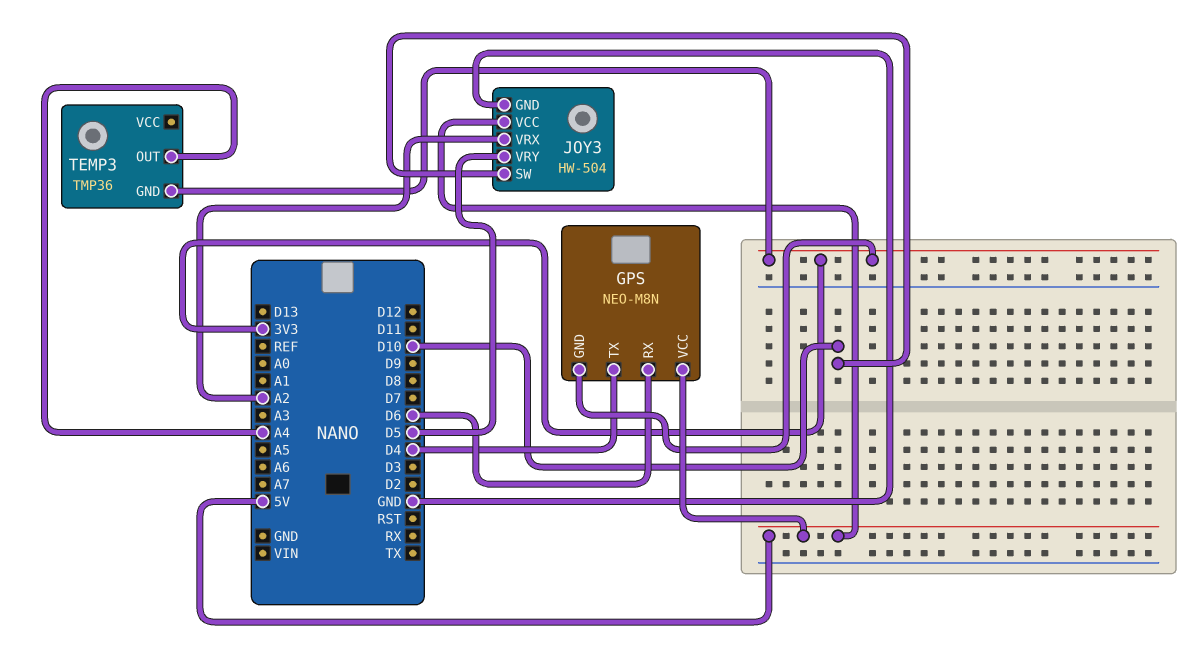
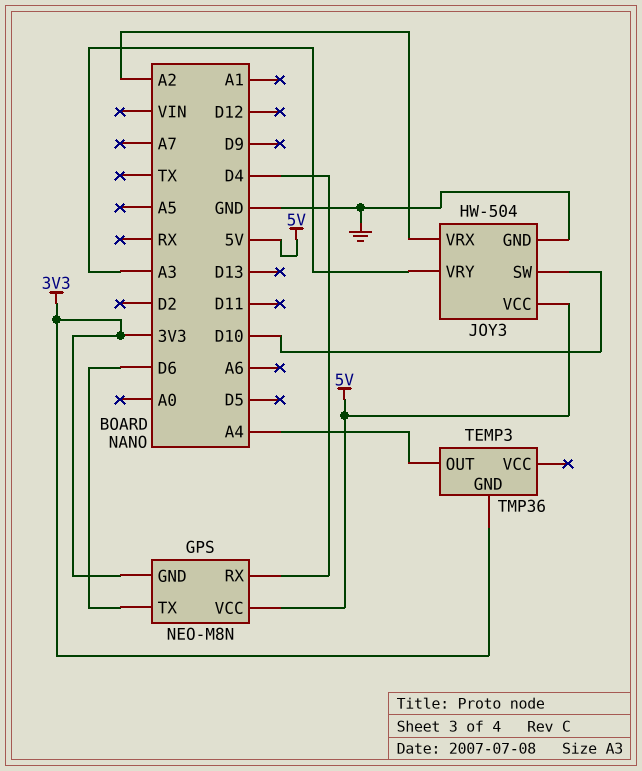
GPS pin RX: D6 -> D4
GPS pin TX: D4 -> D6
JOY3 pin VRY: D5 -> A3

